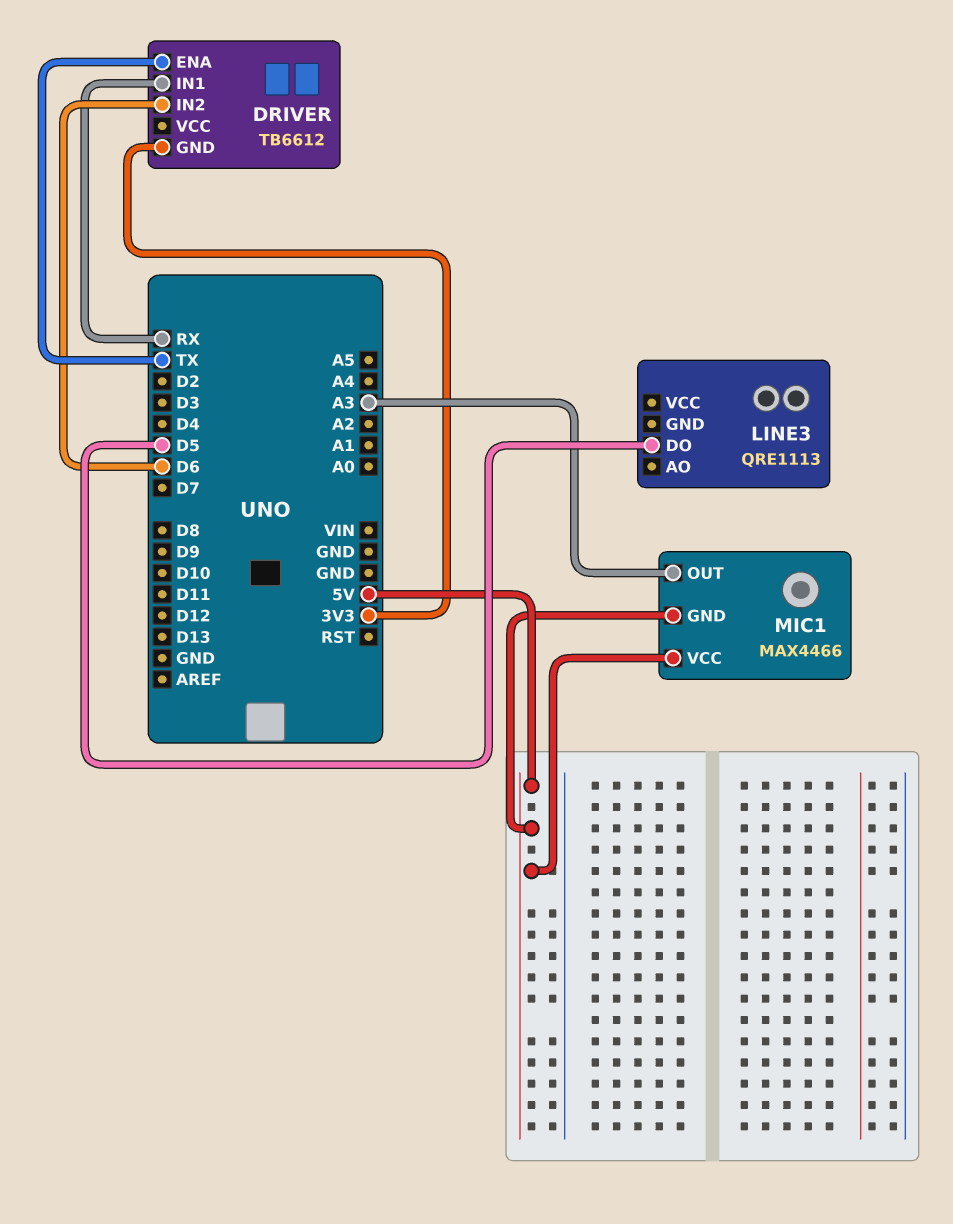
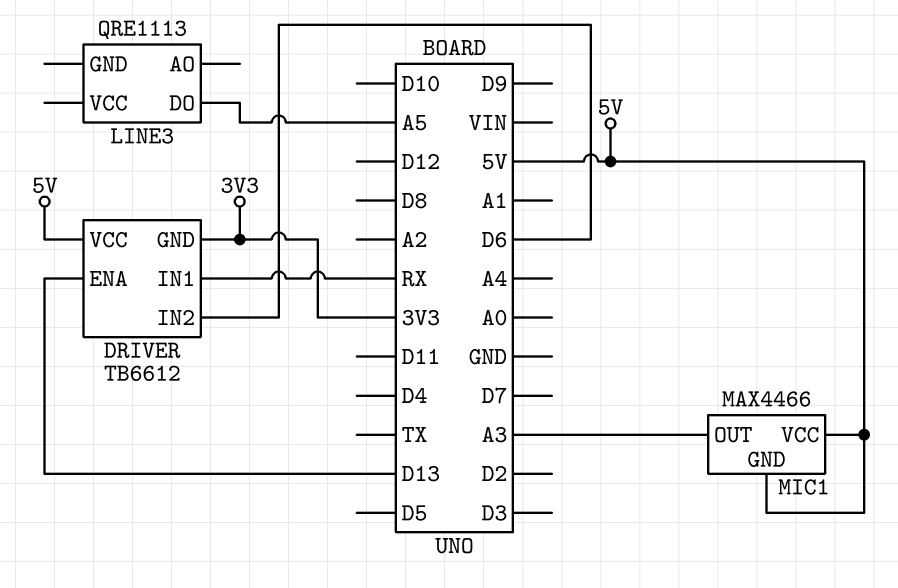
DRIVER pin ENA: TX -> D13
DRIVER pin VCC: none -> 5V
LINE3 pin DO: D5 -> A5

